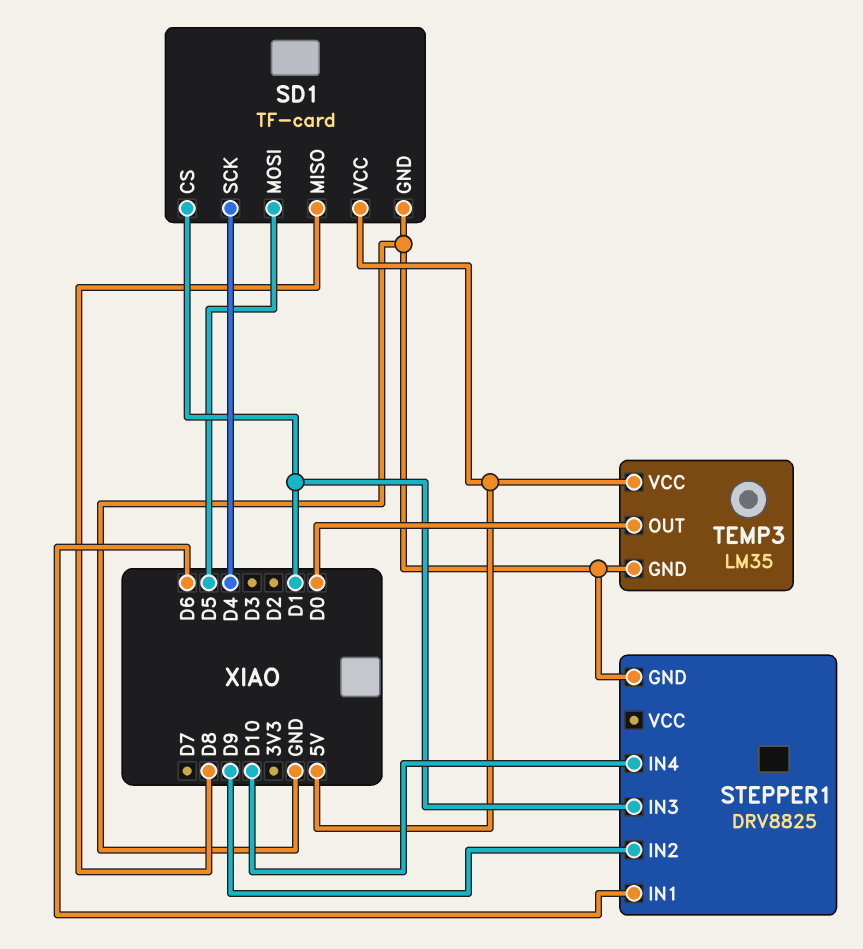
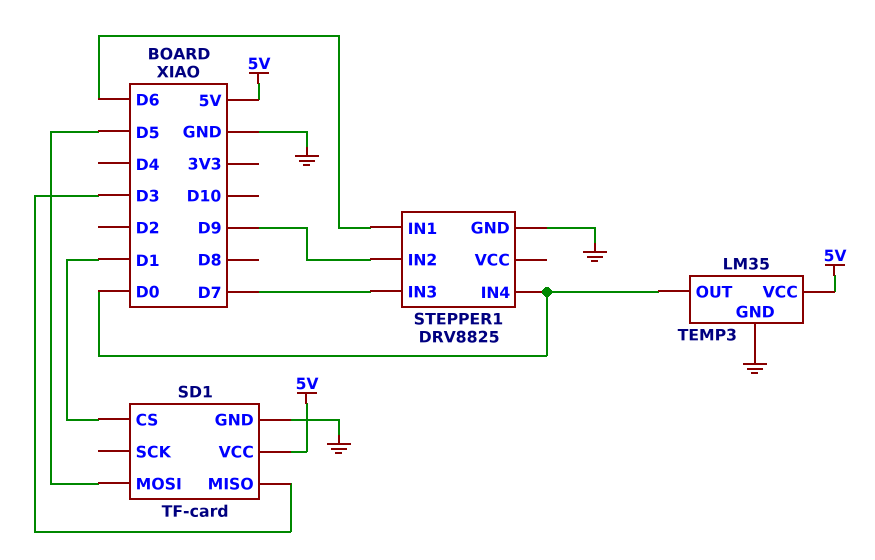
SD1 pin MISO: D8 -> D3
SD1 pin SCK: D4 -> none
STEPPER1 pin IN3: D1 -> D7
STEPPER1 pin IN4: D10 -> D0

